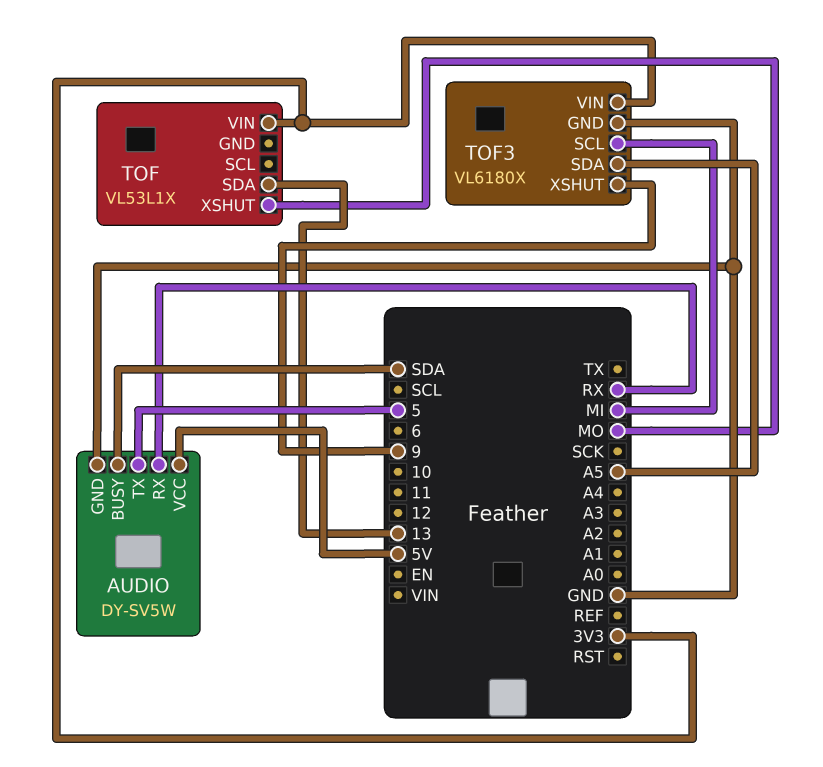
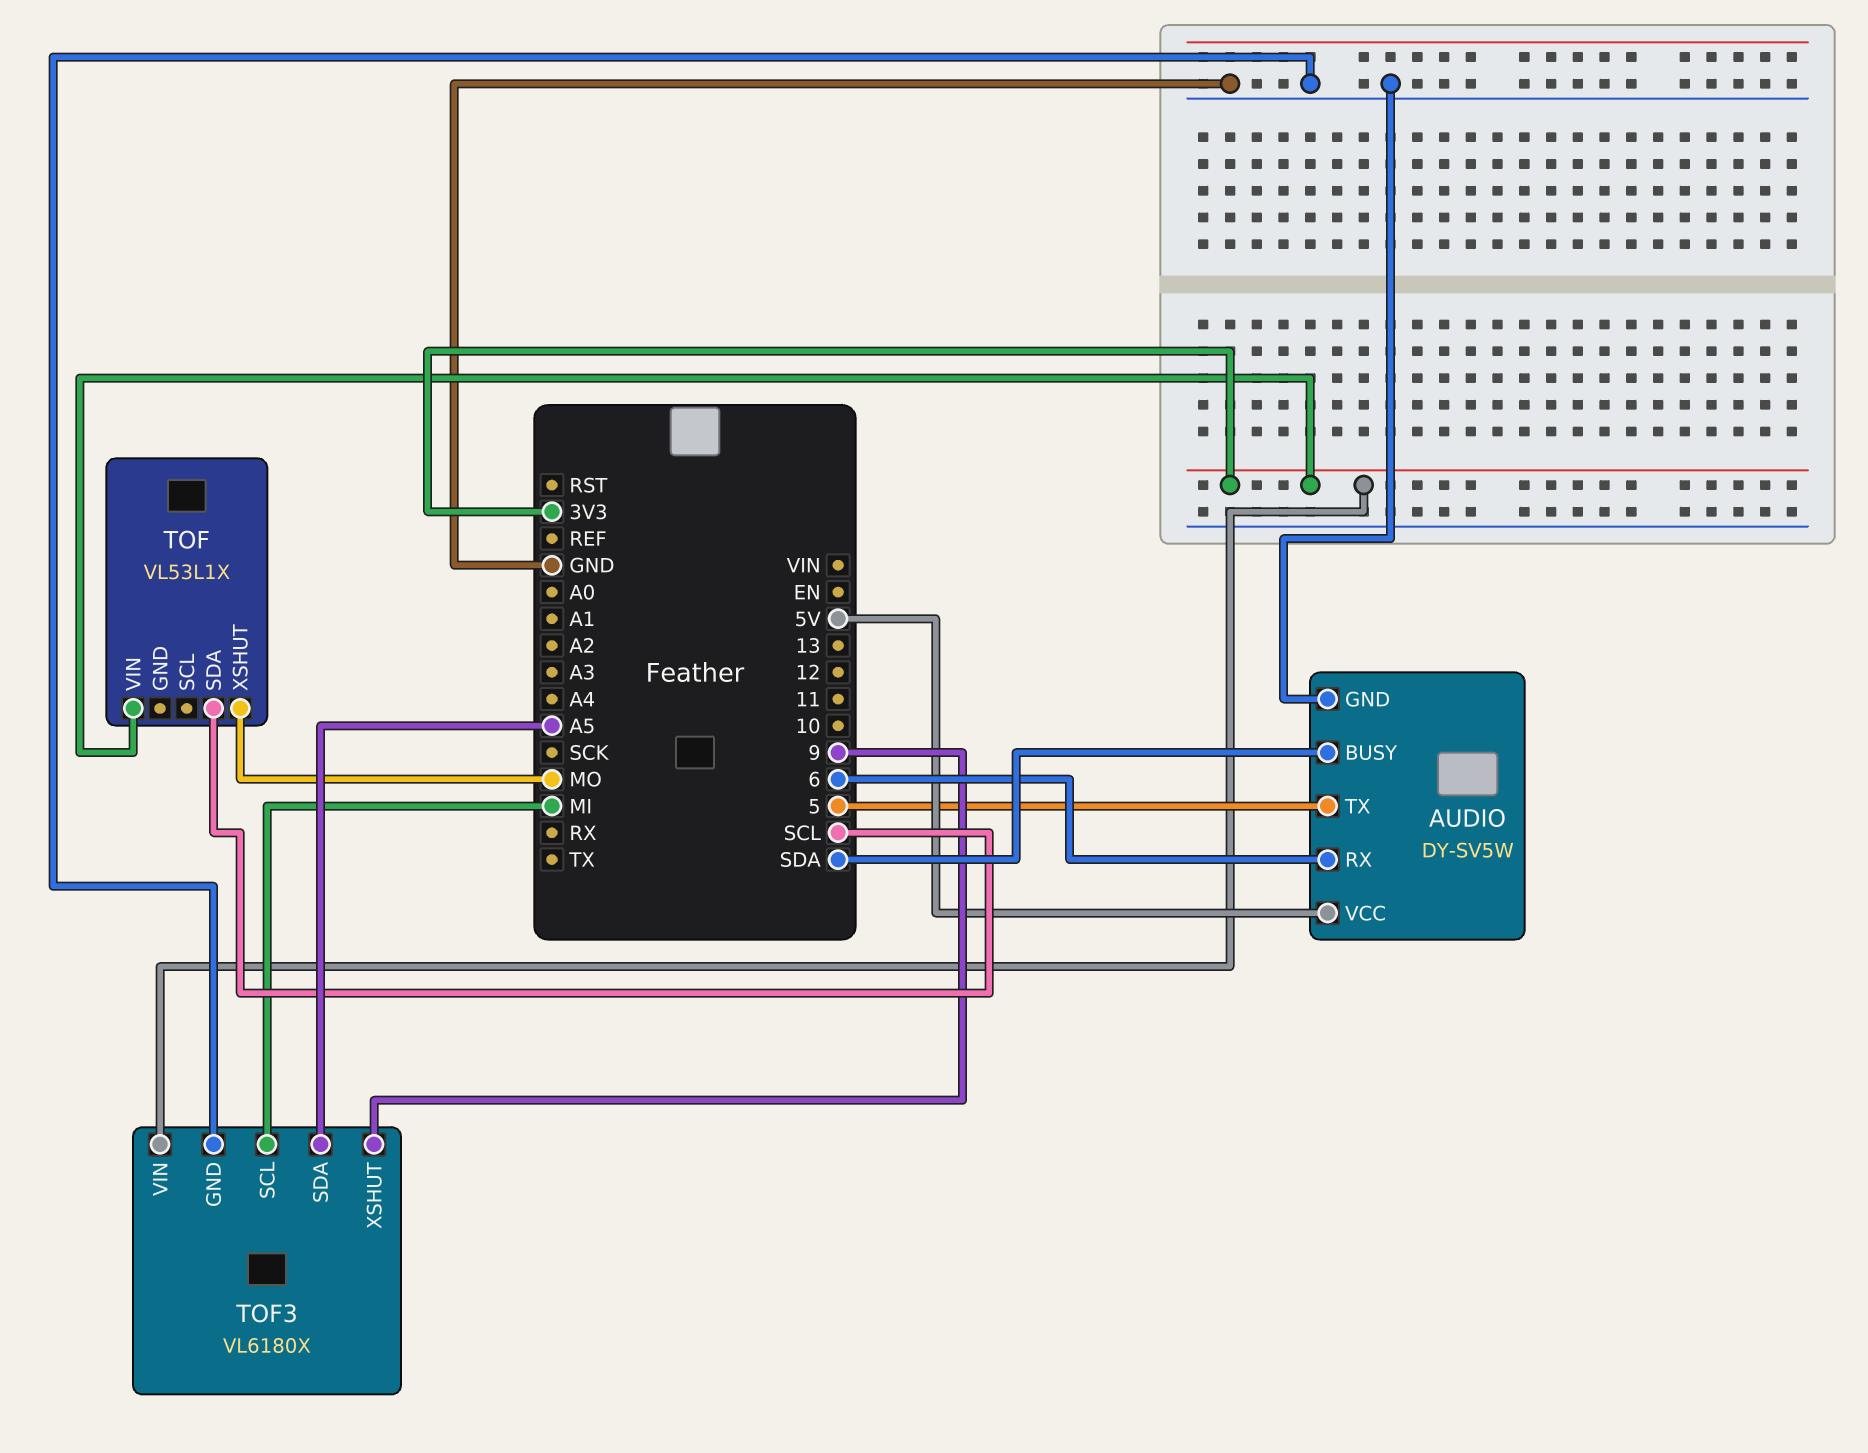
AUDIO pin RX: RX -> 6
TOF pin SDA: 13 -> SCL

